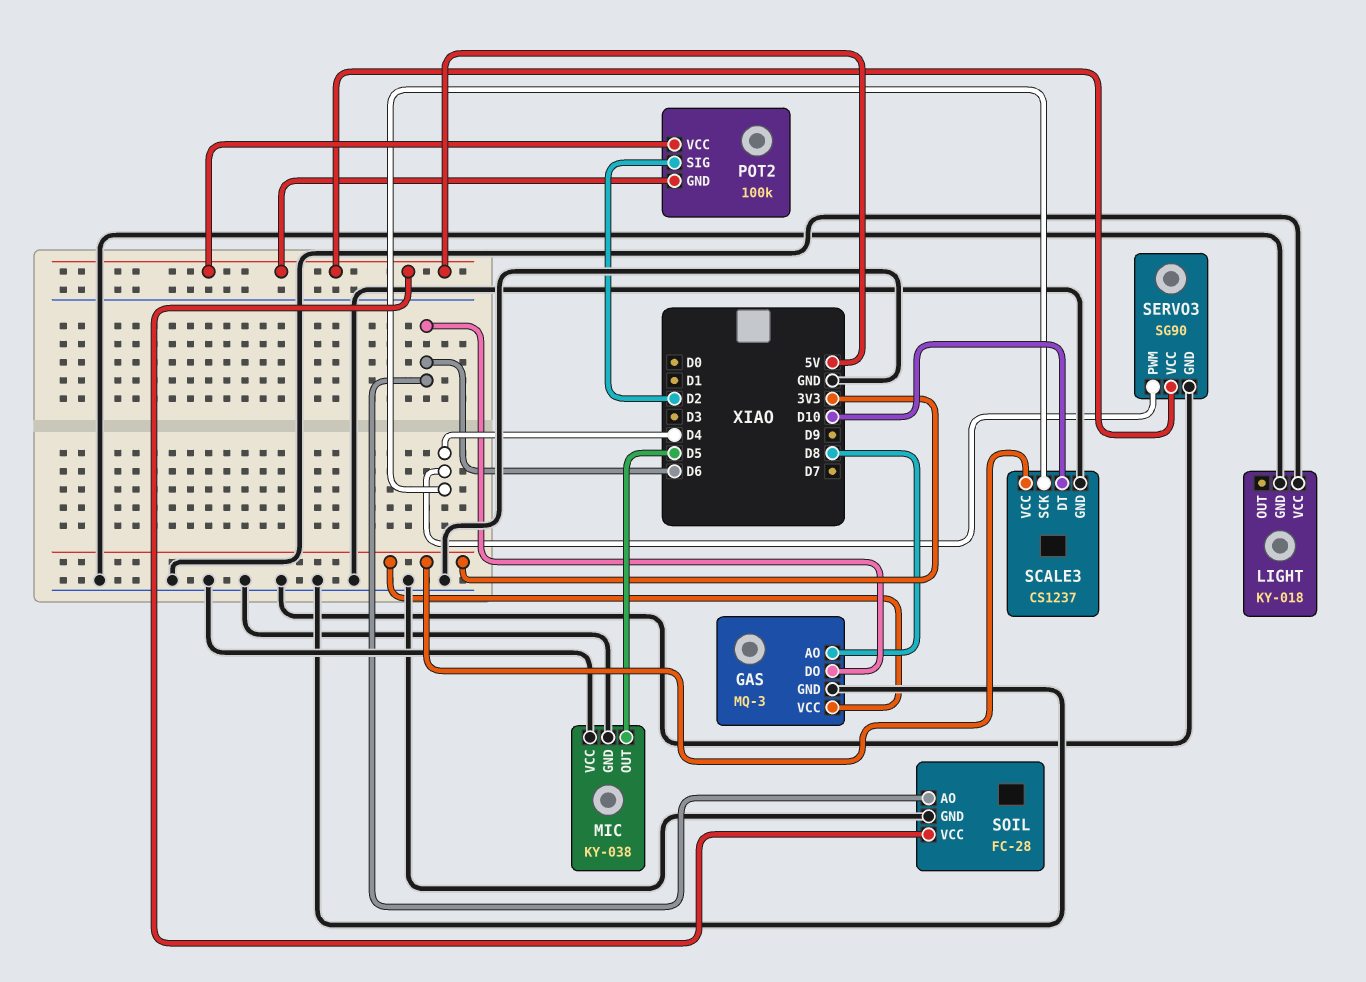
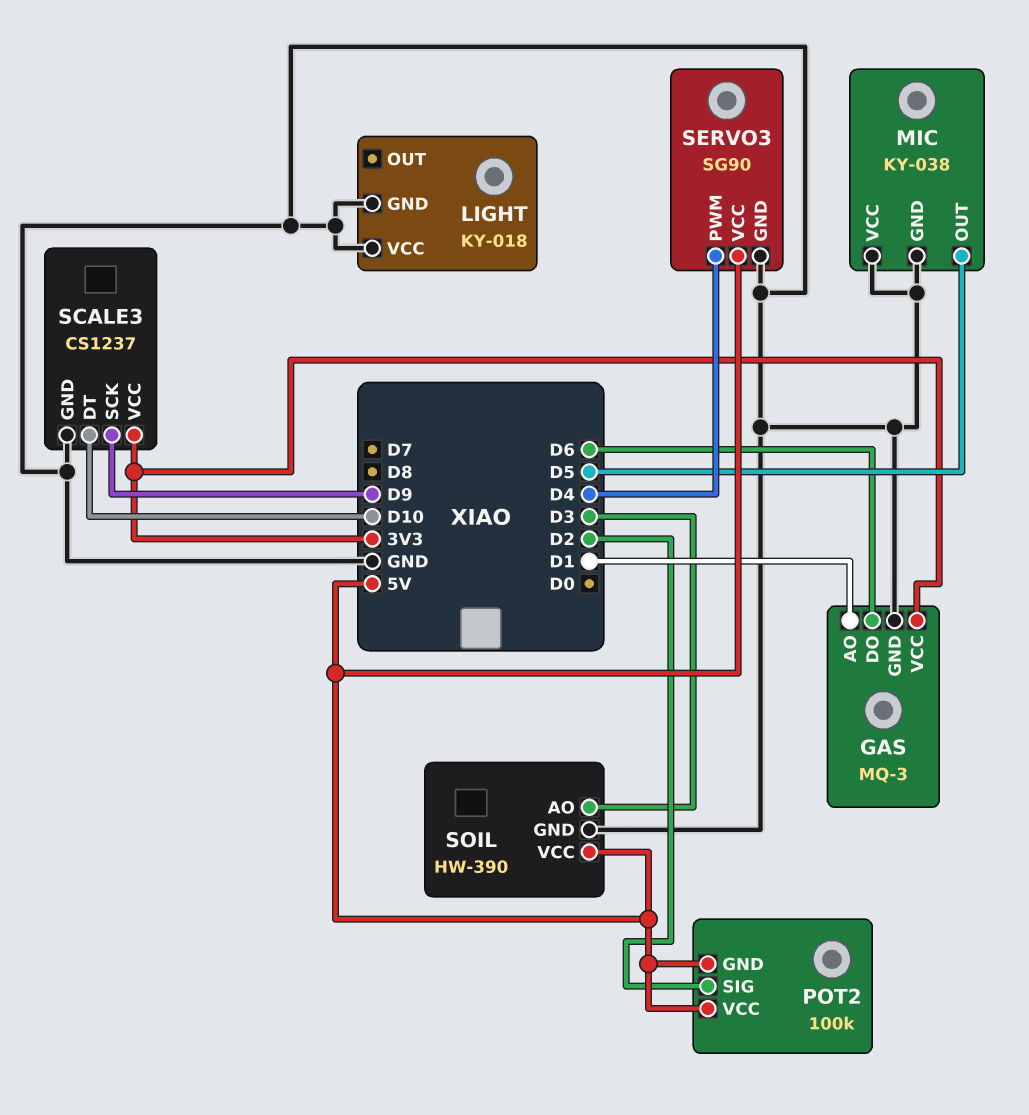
GAS pin AO: D8 -> D1
SCALE3 pin SCK: D4 -> D9
SOIL: FC-28 -> HW-390
SOIL pin AO: D6 -> D3

